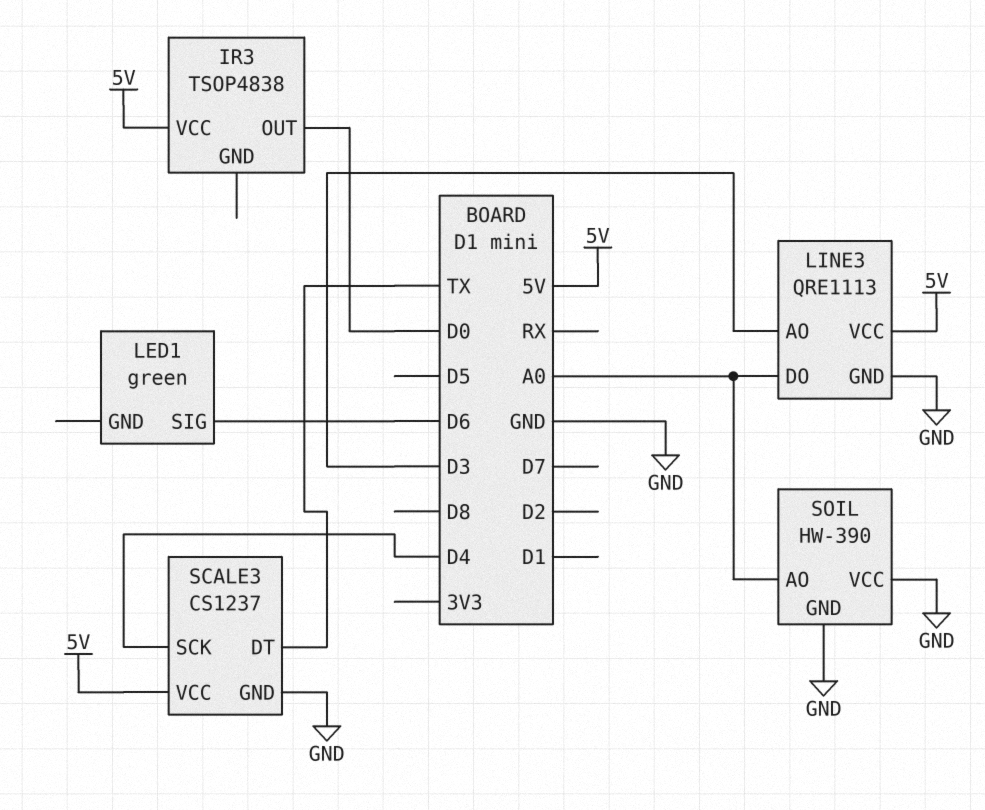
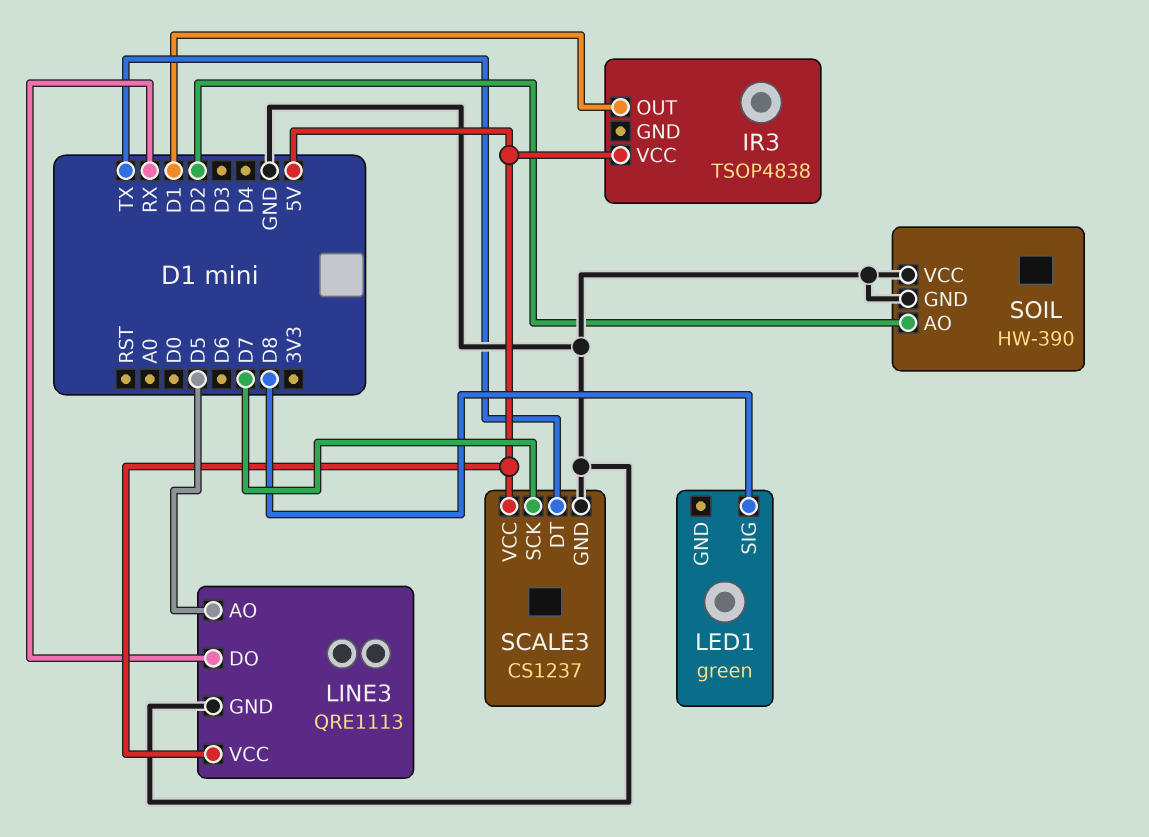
IR3 pin OUT: D0 -> D1
LED1 pin SIG: D6 -> D8
LINE3 pin AO: D3 -> D5
LINE3 pin DO: A0 -> RX
SCALE3 pin SCK: D4 -> D7
SOIL pin AO: A0 -> D2

